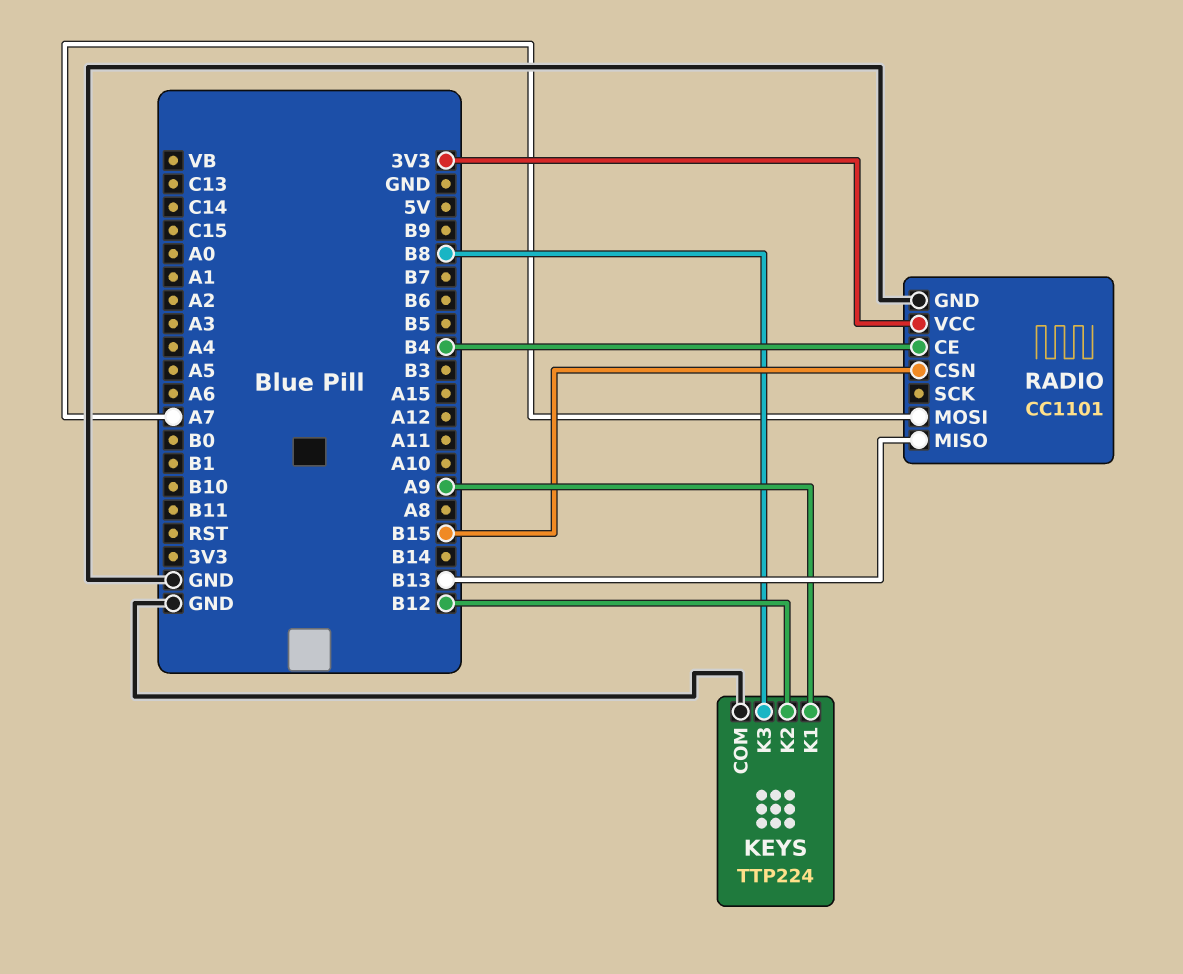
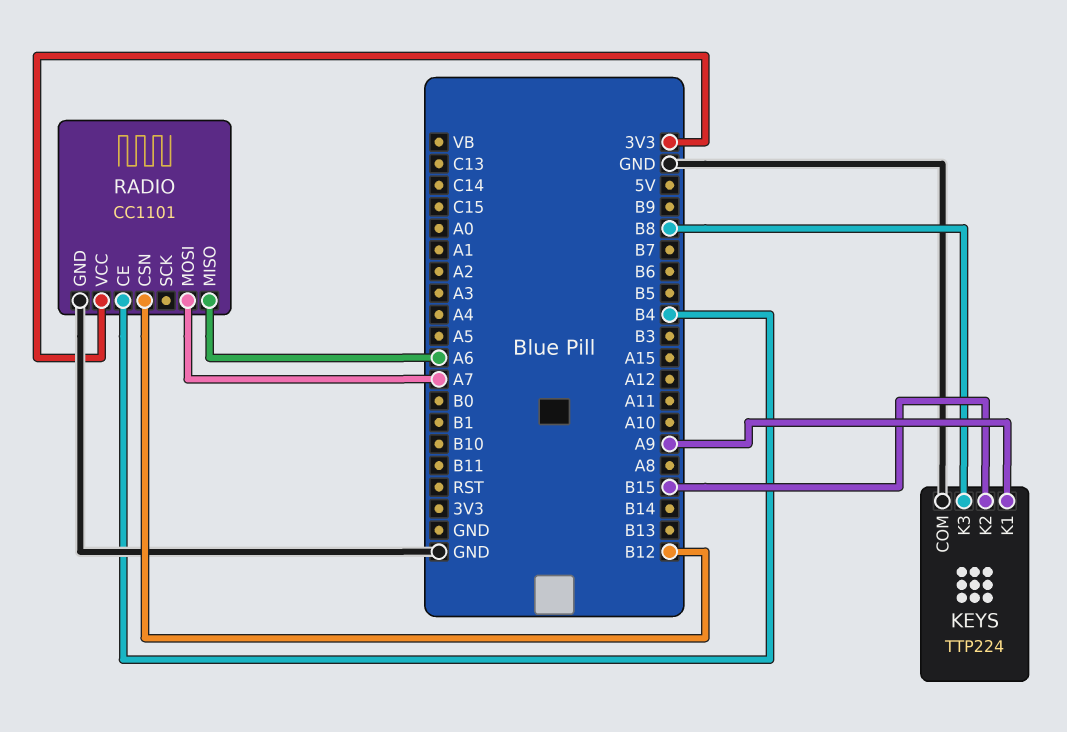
KEYS pin K2: B12 -> B15
RADIO pin CSN: B15 -> B12
RADIO pin MISO: B13 -> A6

